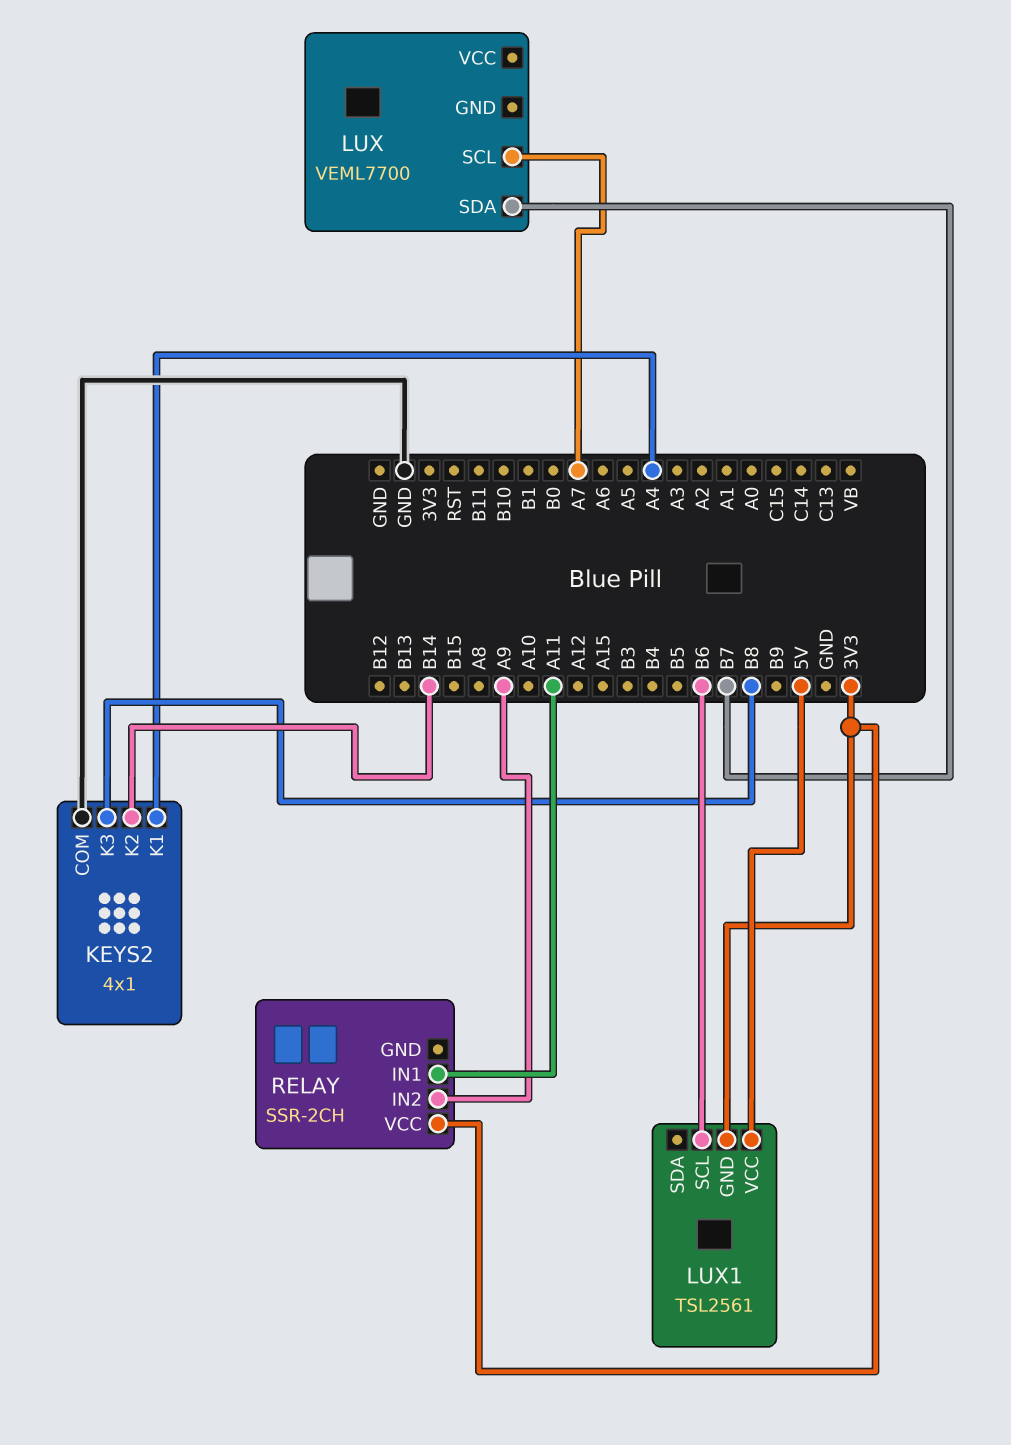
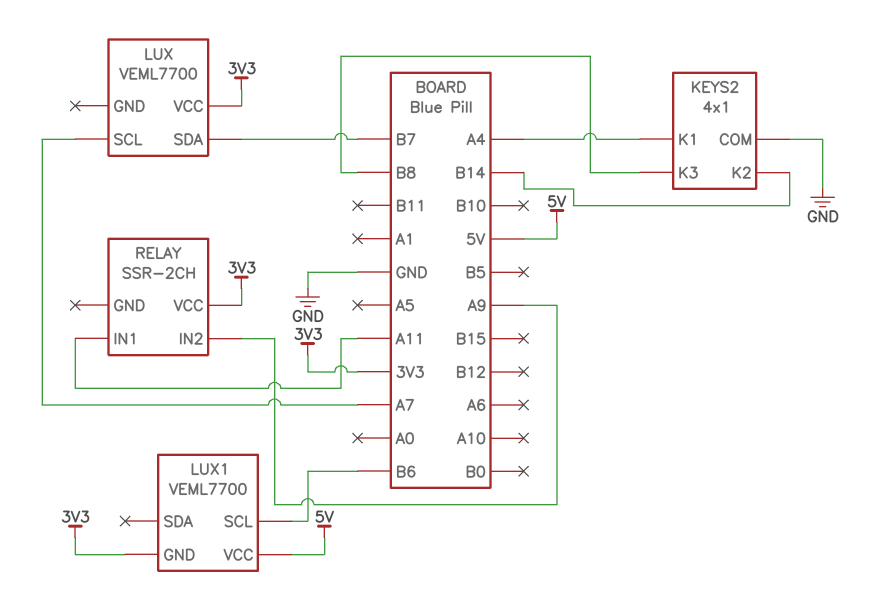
LUX pin VCC: none -> 3V3
LUX1: TSL2561 -> VEML7700

